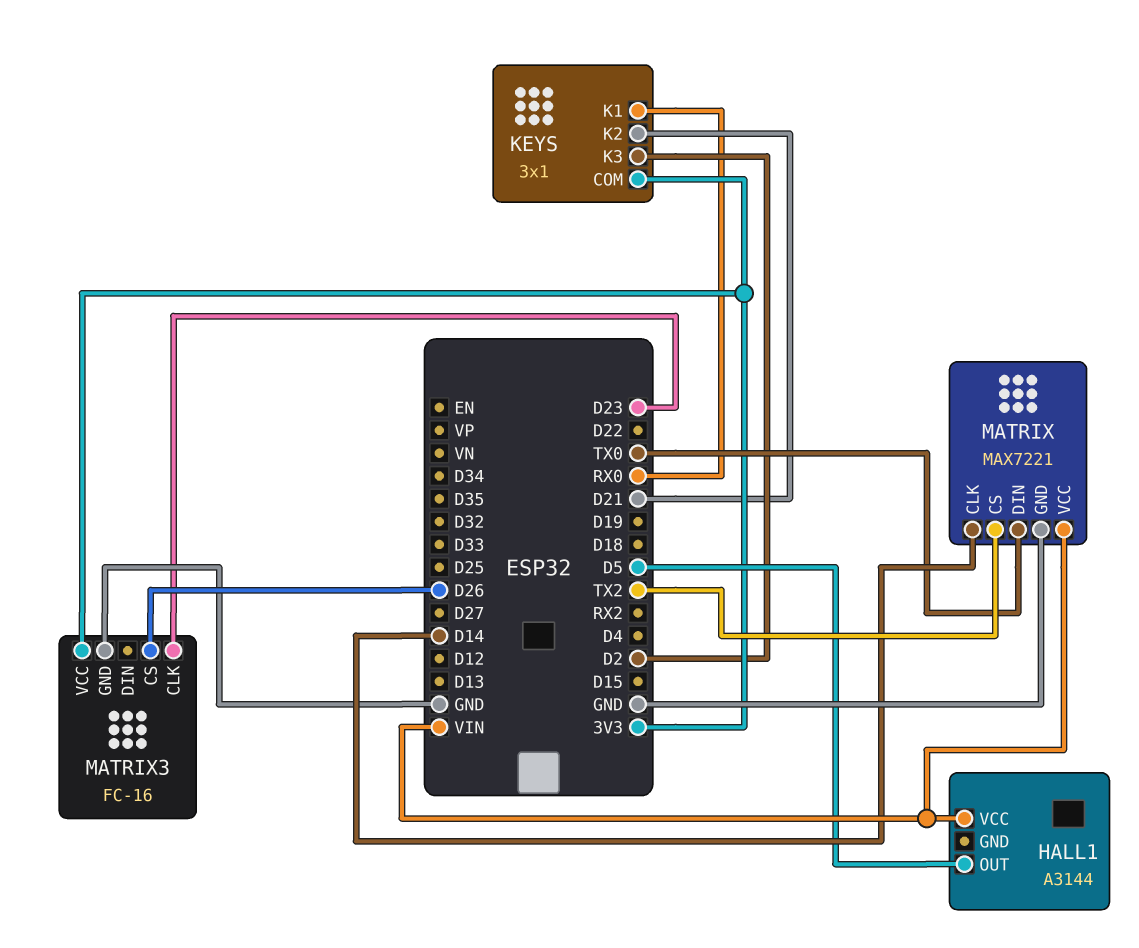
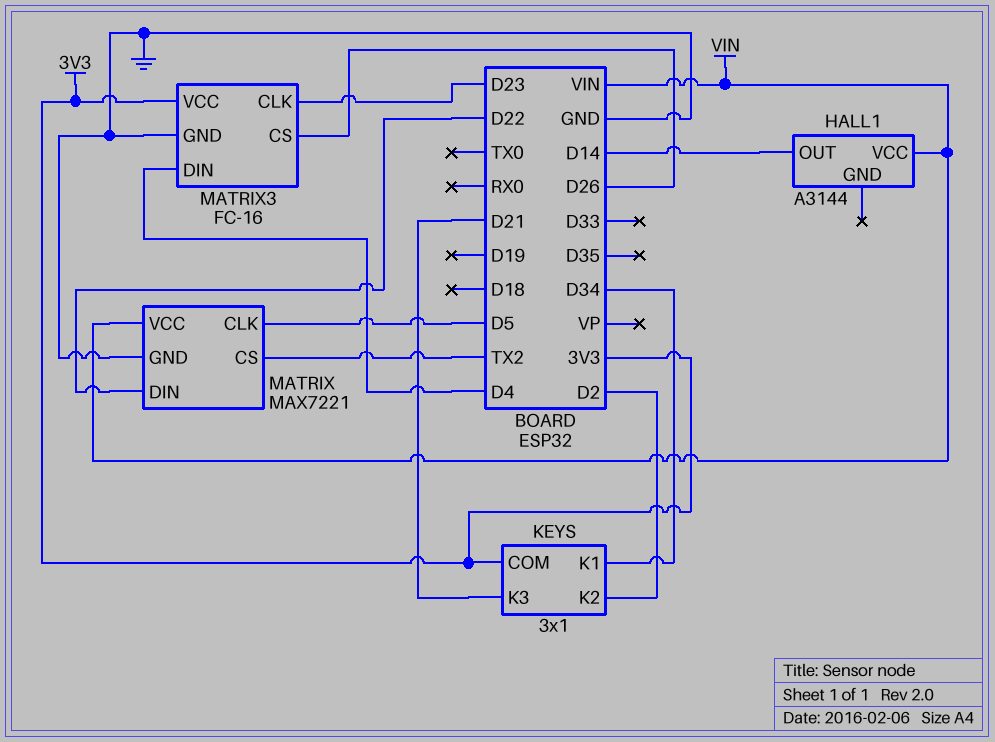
HALL1 pin OUT: D5 -> D14
KEYS pin K1: RX0 -> D34
KEYS pin K2: D21 -> D2
KEYS pin K3: D2 -> D21
MATRIX pin CLK: D14 -> D5
MATRIX pin DIN: TX0 -> D22
MATRIX3 pin DIN: none -> D4

